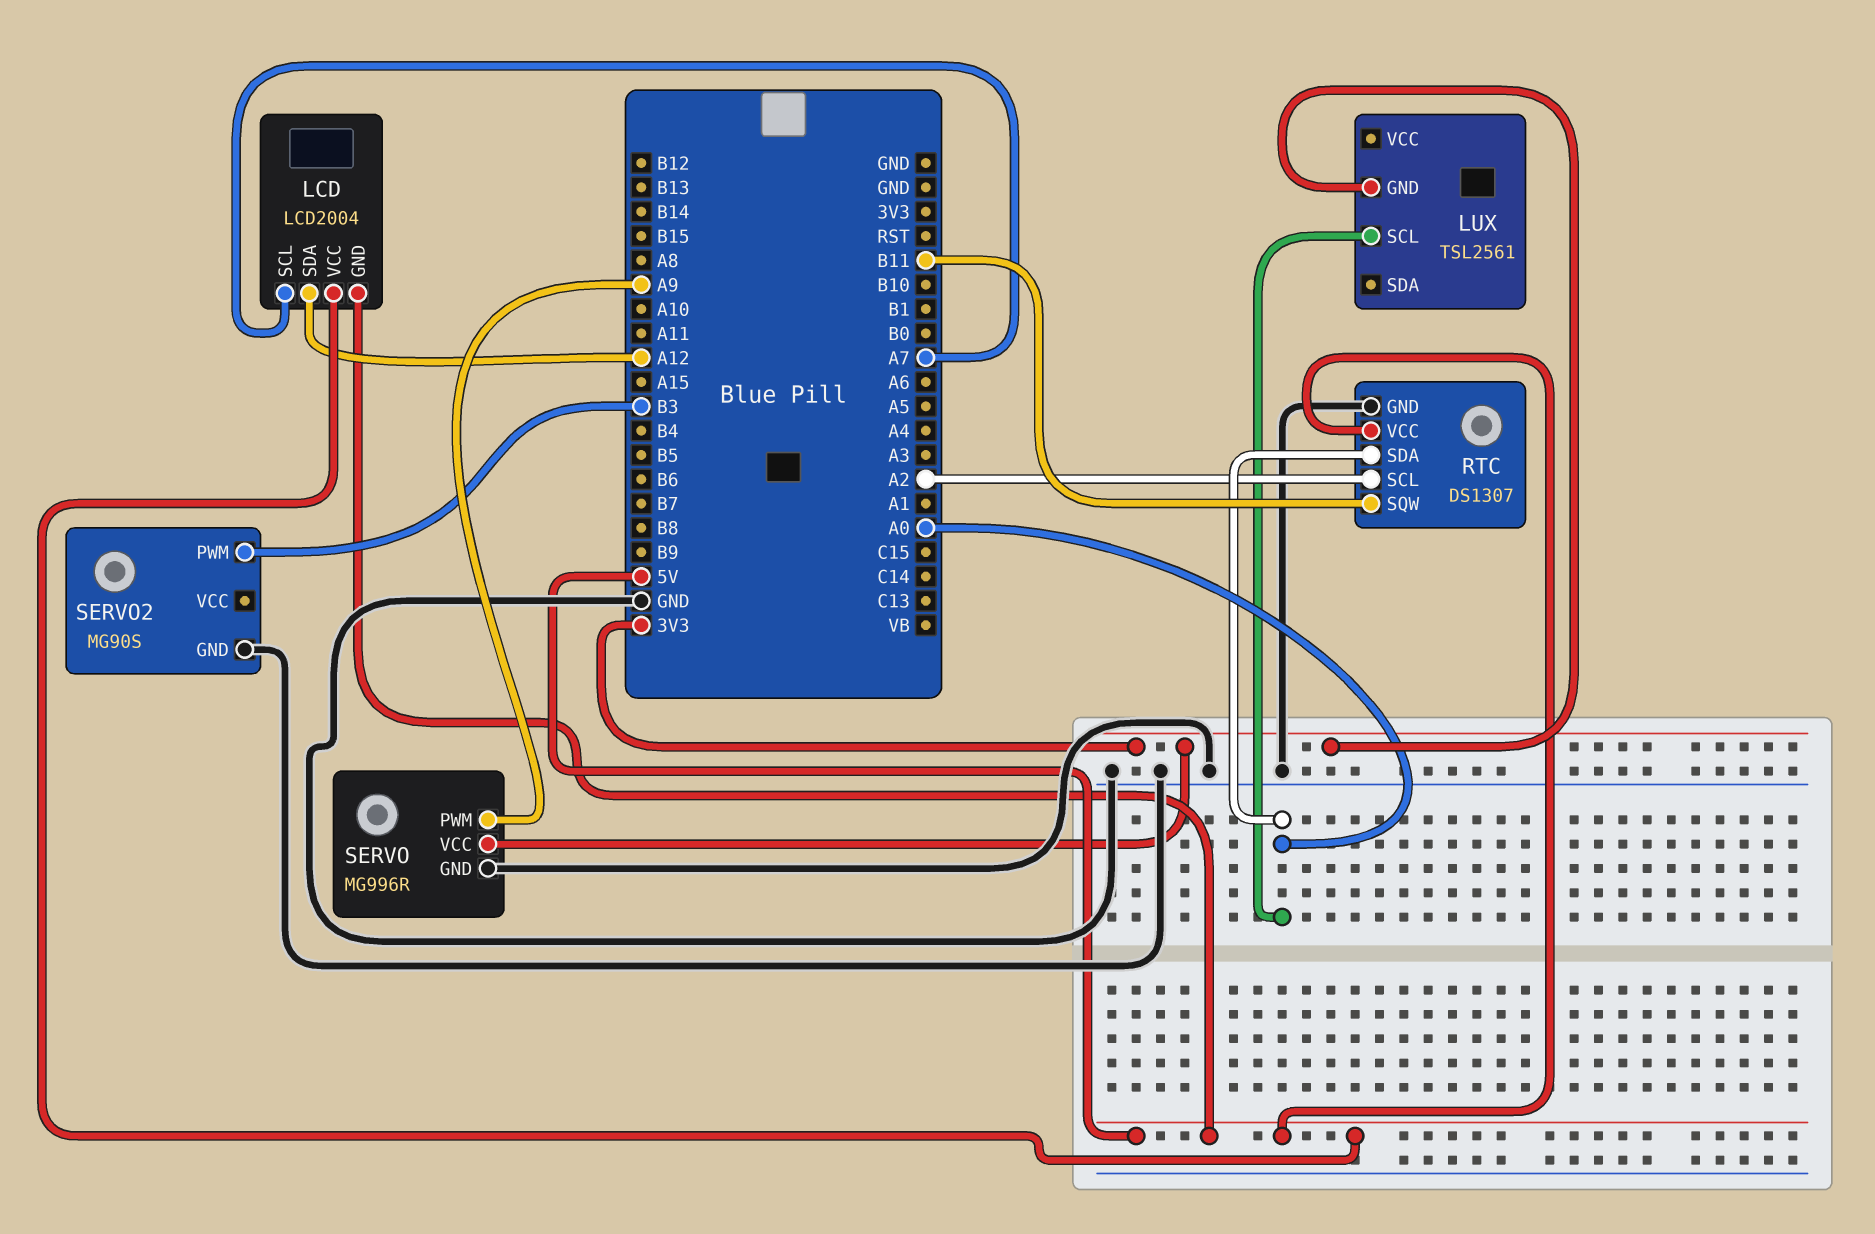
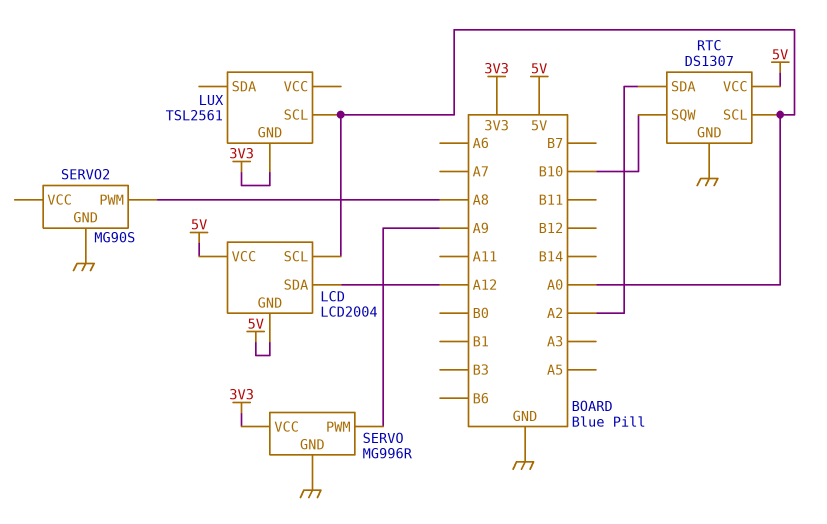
LCD pin SCL: A7 -> A0
RTC pin SCL: A2 -> A0
RTC pin SDA: A0 -> A2
RTC pin SQW: B11 -> B10
SERVO2 pin PWM: B3 -> A8

